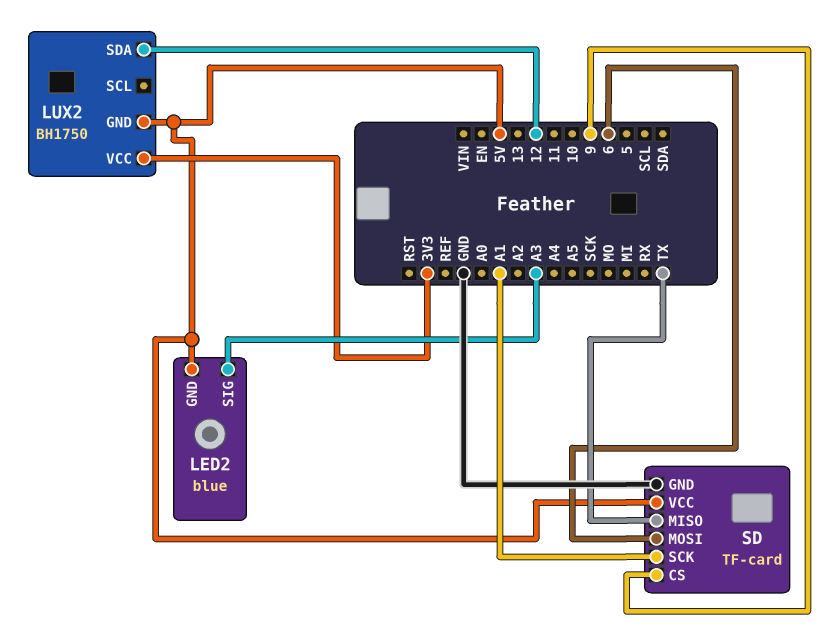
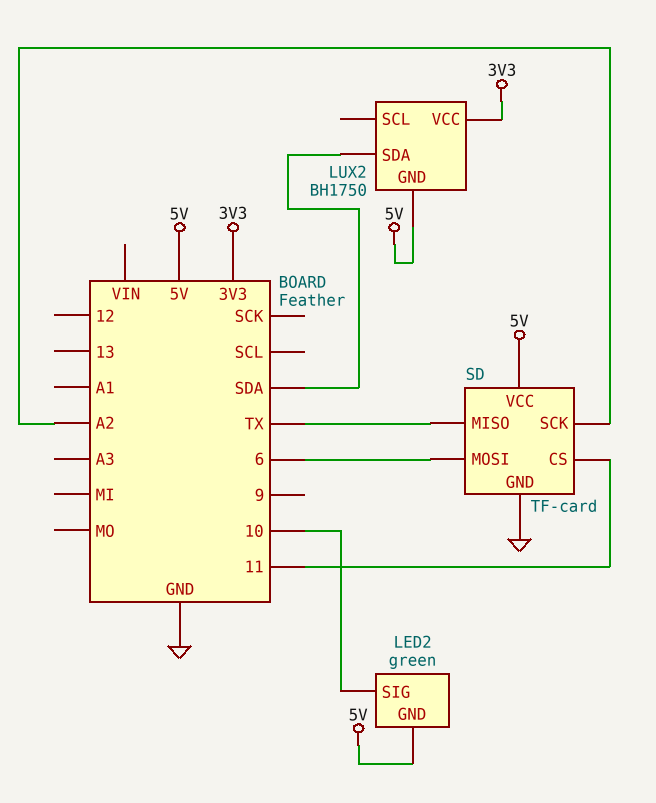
LED2: blue -> green
LED2 pin SIG: A3 -> 10
LUX2 pin SDA: 12 -> SDA
SD pin CS: 9 -> 11
SD pin SCK: A1 -> A2

